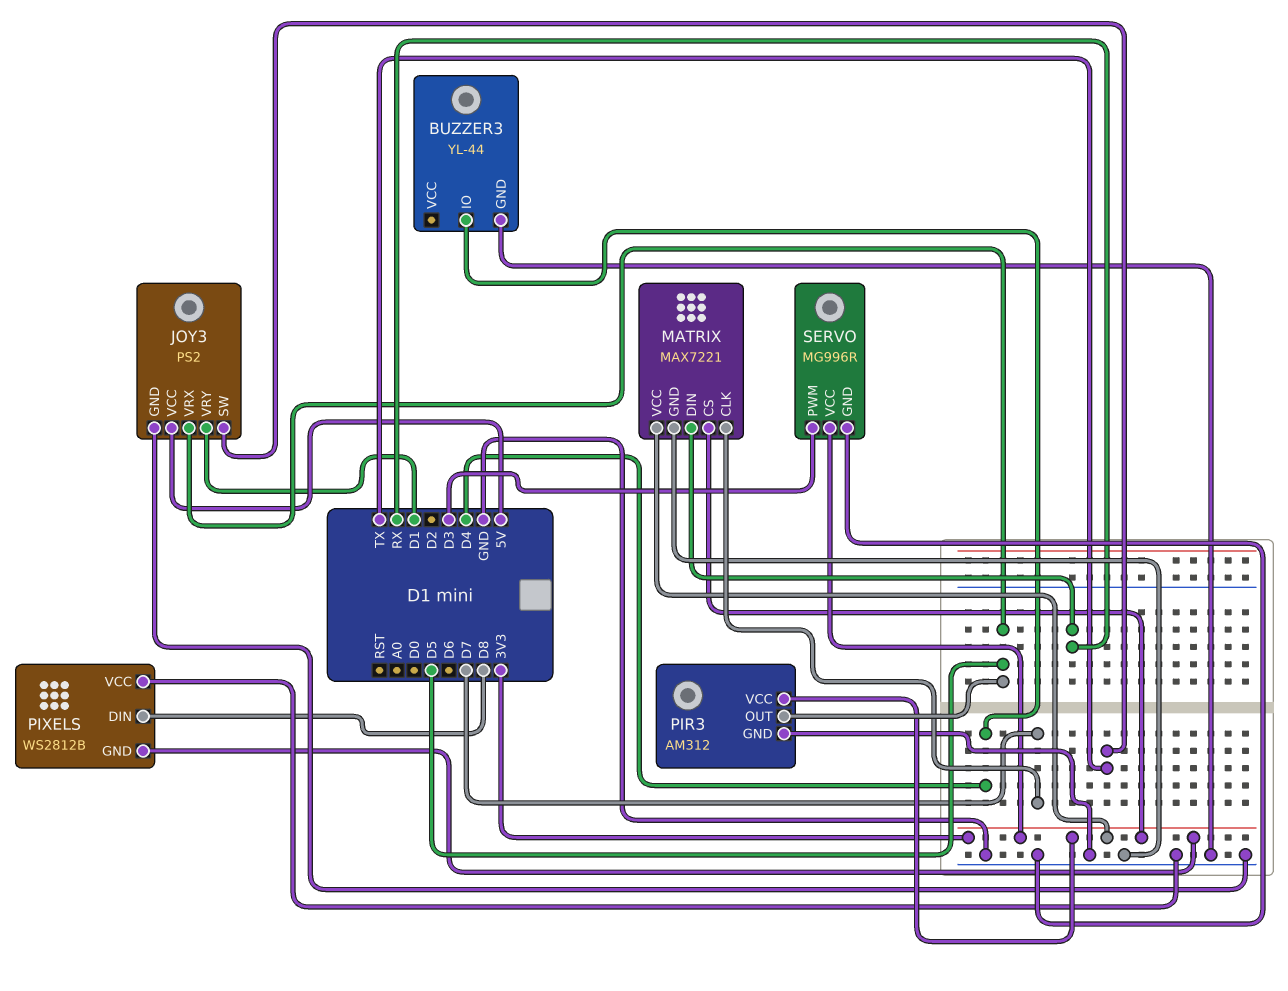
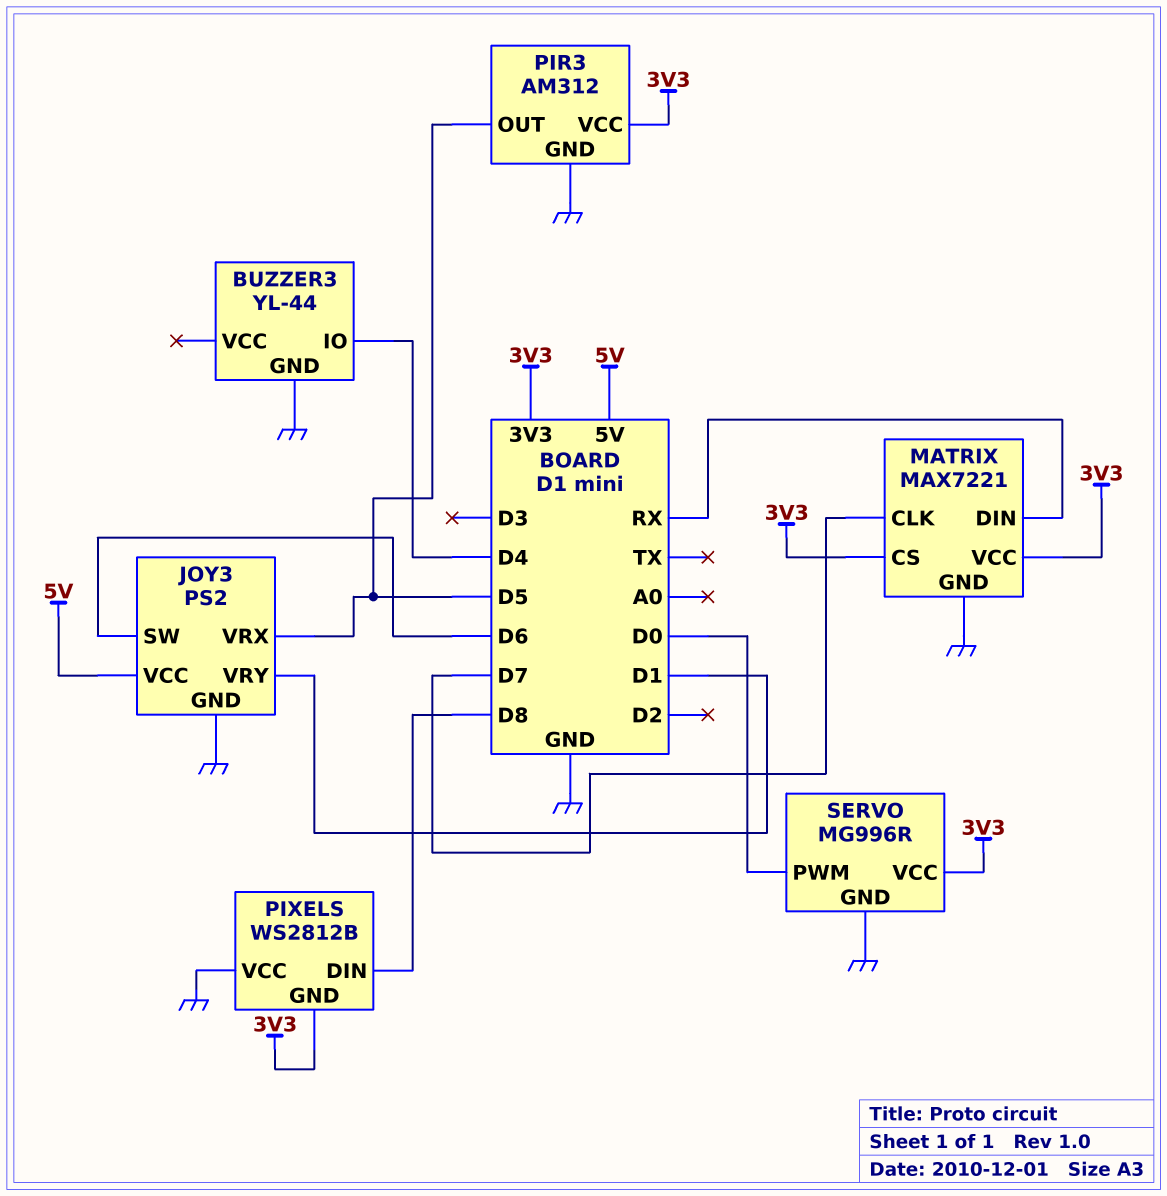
JOY3 pin SW: TX -> D6
SERVO pin PWM: D3 -> D0

